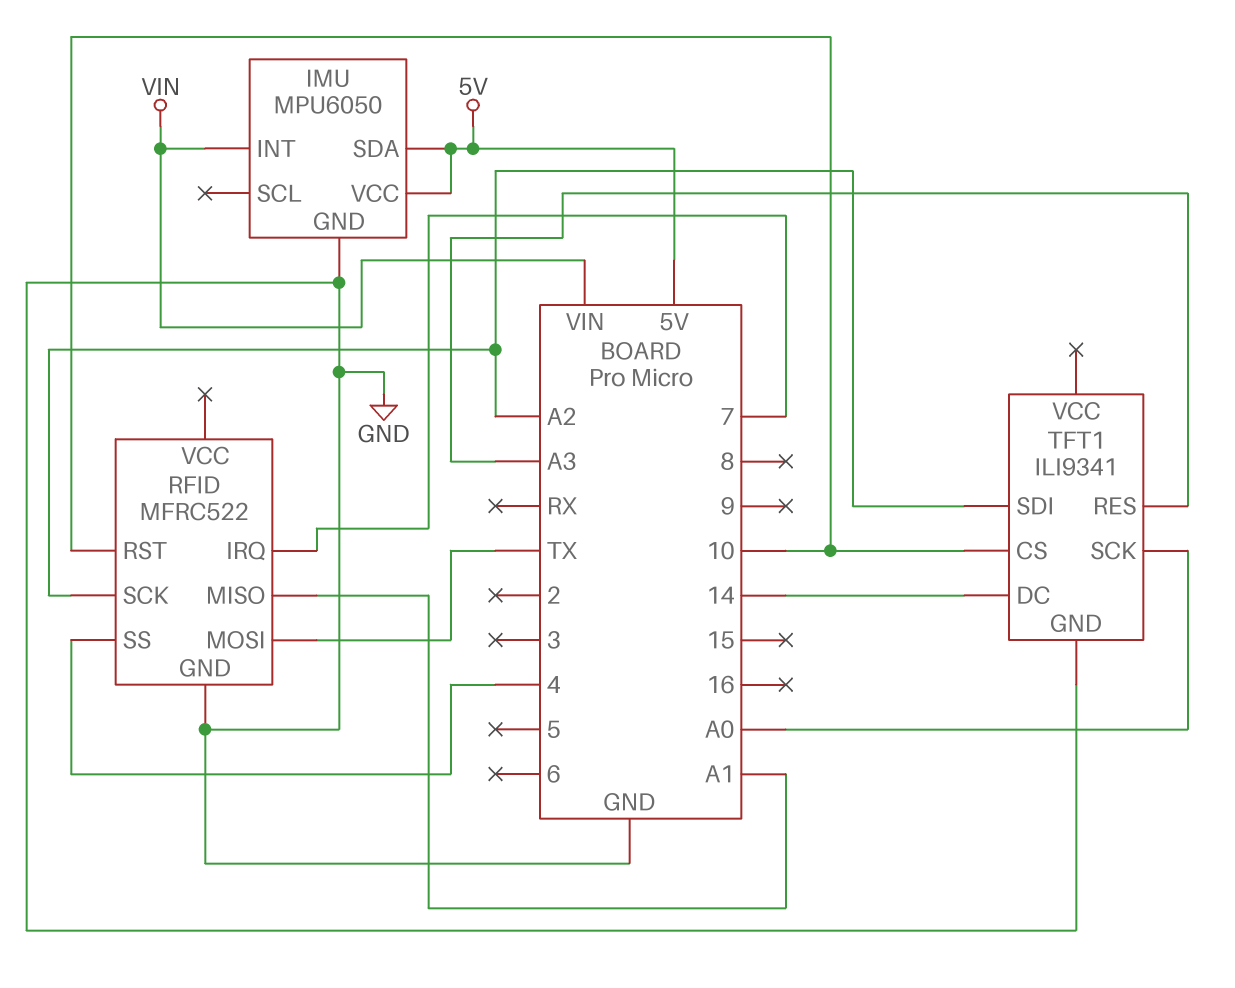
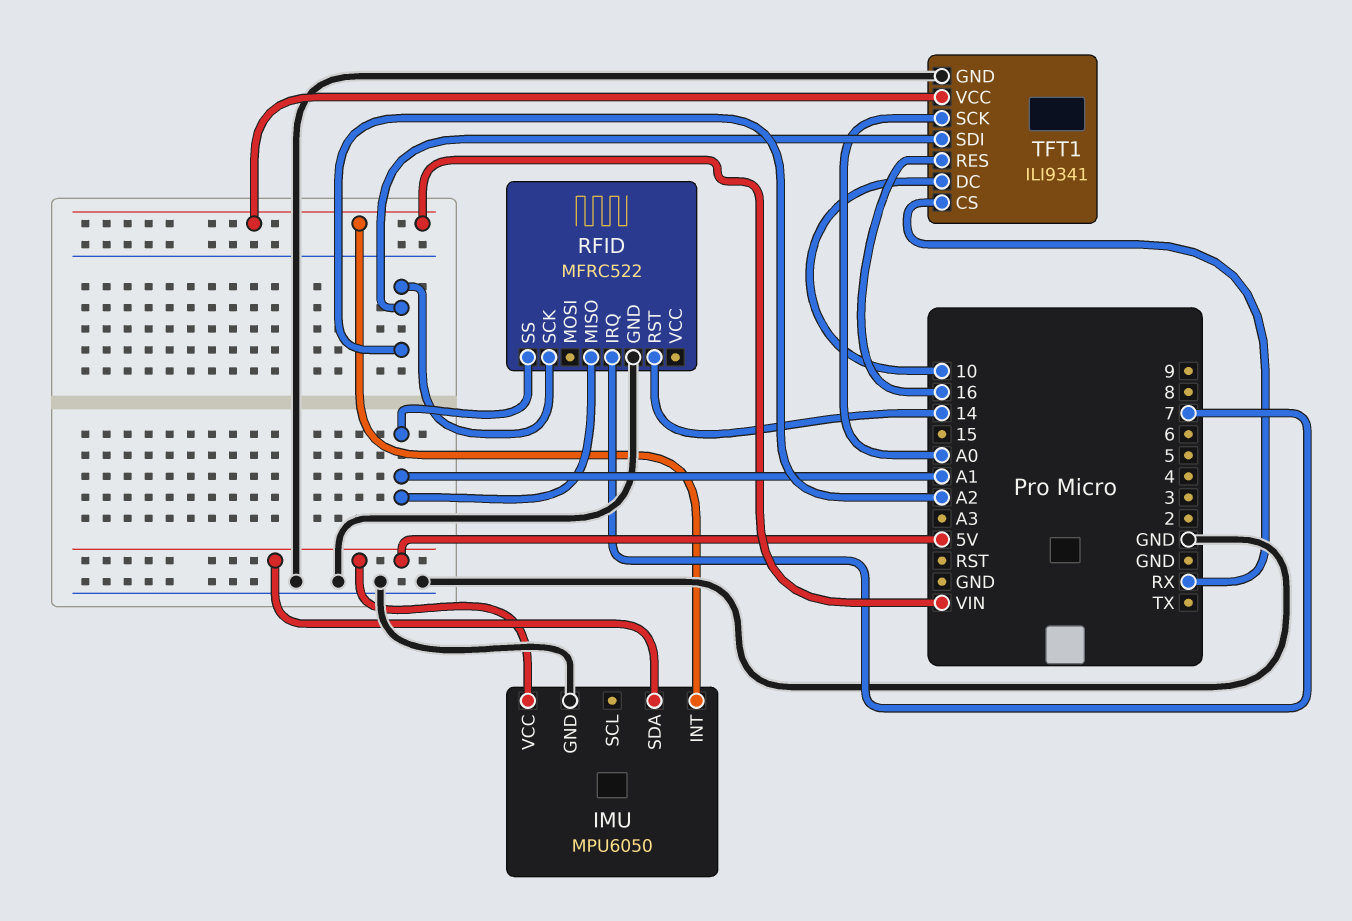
RFID pin MOSI: TX -> none
RFID pin RST: 10 -> 14
RFID pin SS: 4 -> A1
TFT1 pin CS: 10 -> RX
TFT1 pin DC: 14 -> 10
TFT1 pin RES: A3 -> 16
TFT1 pin VCC: none -> VIN

